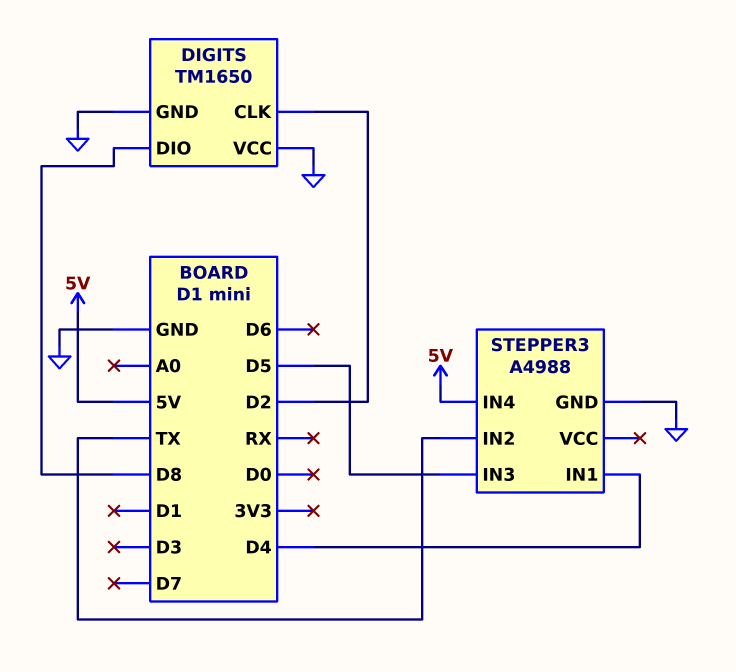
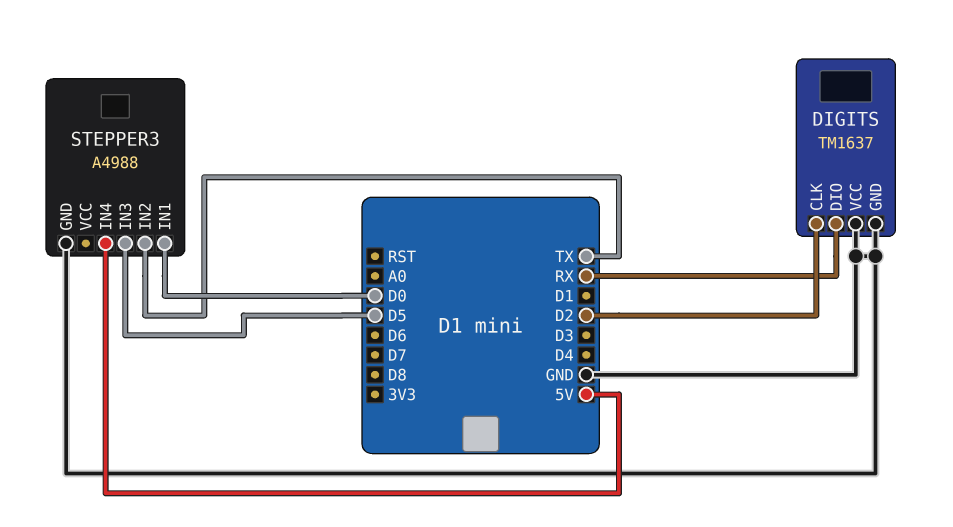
DIGITS: TM1650 -> TM1637
DIGITS pin DIO: D8 -> RX
STEPPER3 pin IN1: D4 -> D0

